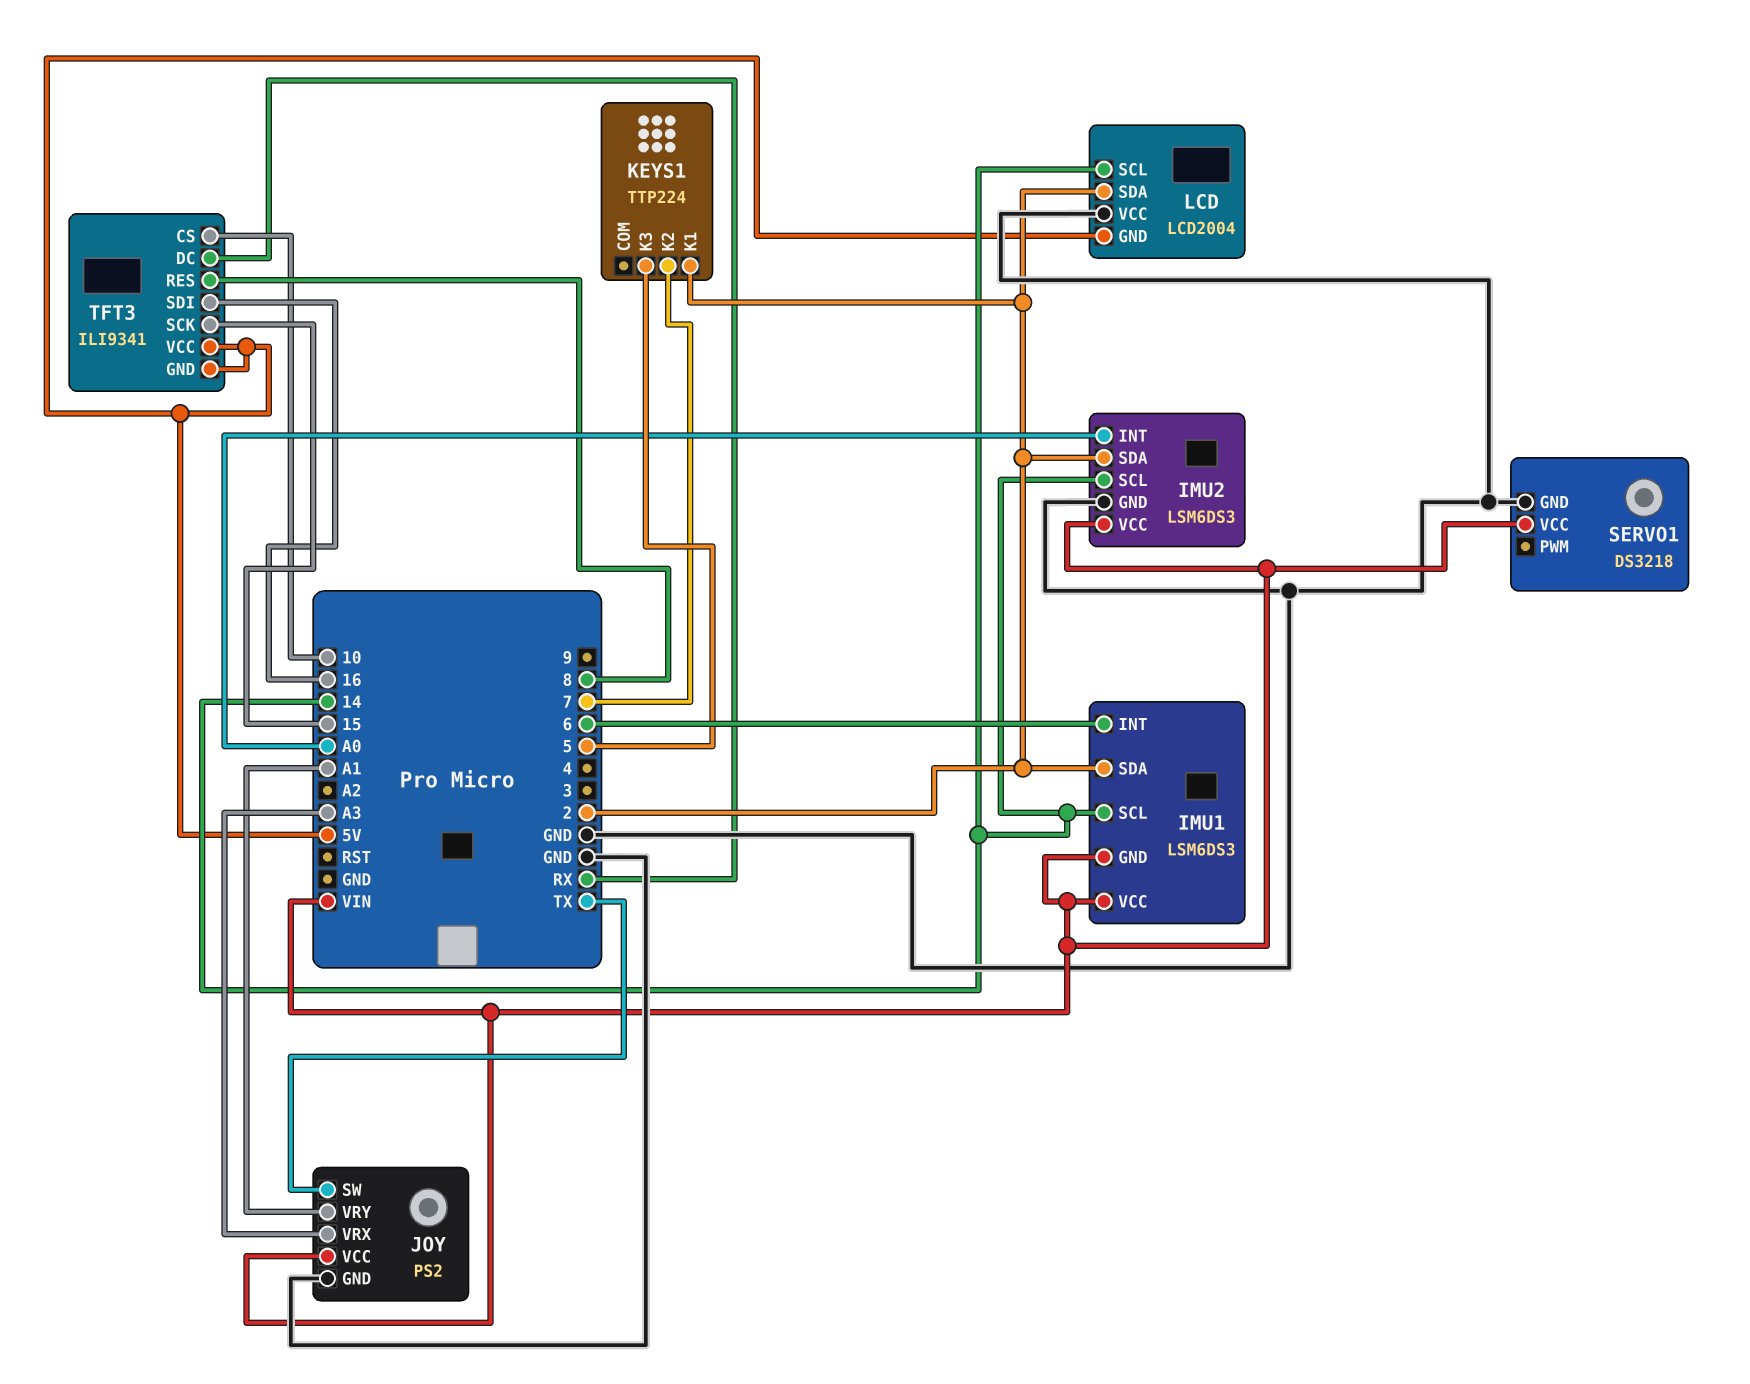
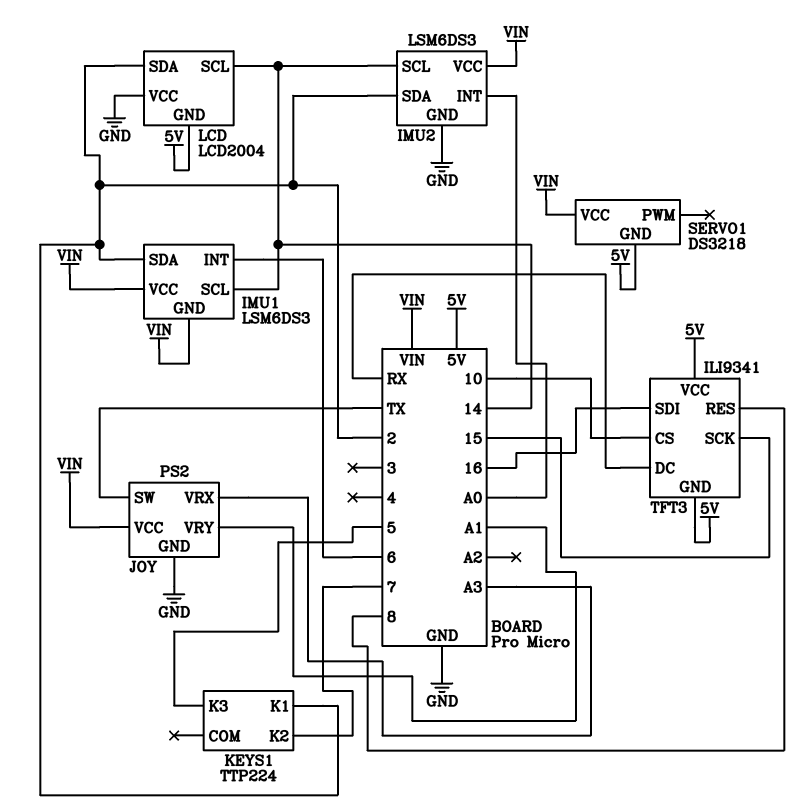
SERVO1 pin GND: GND -> 5V

